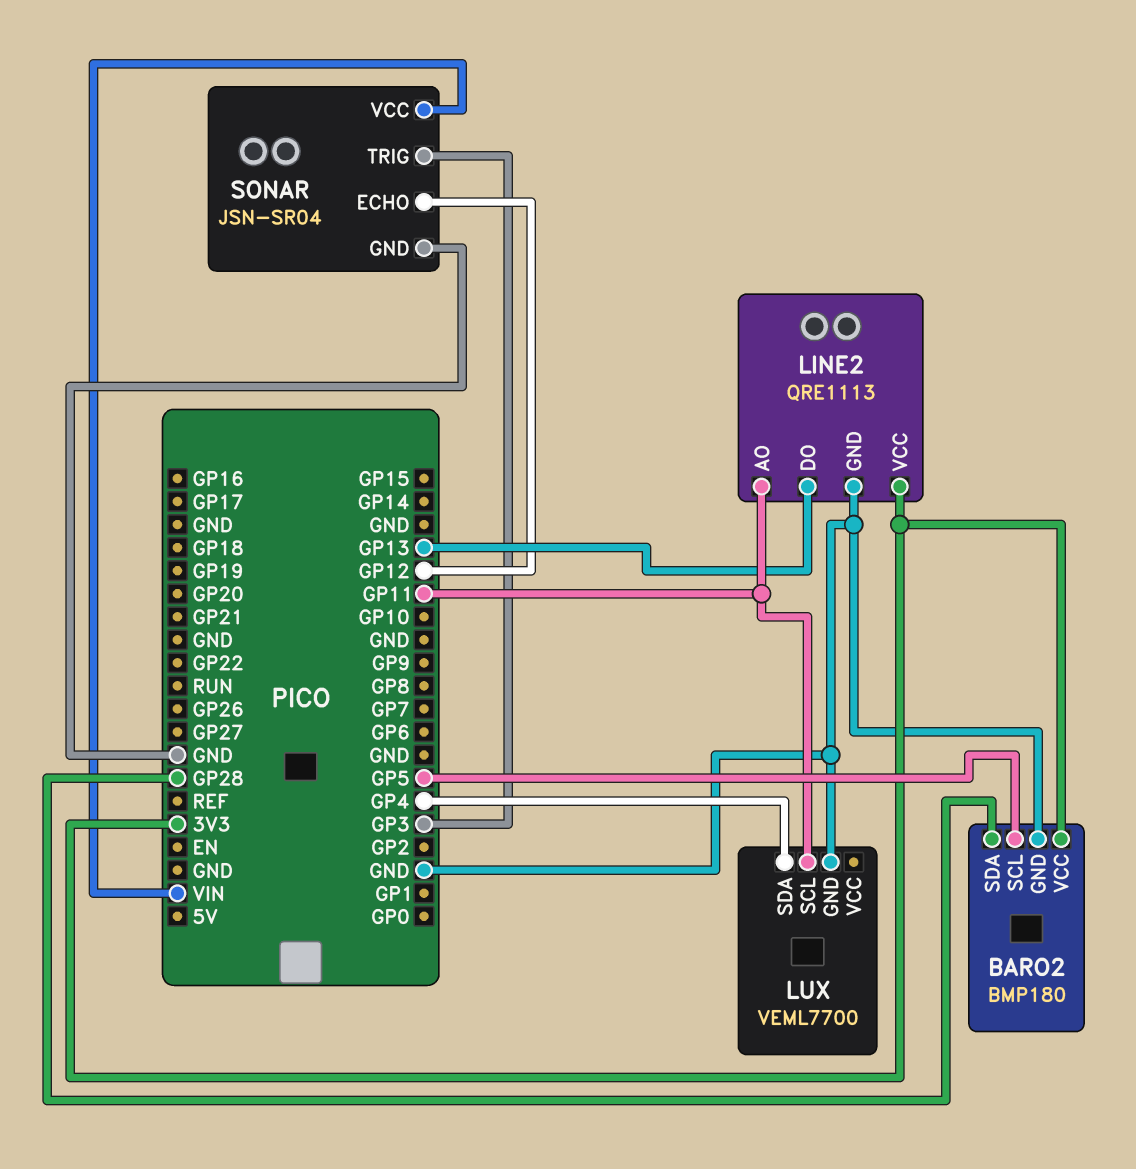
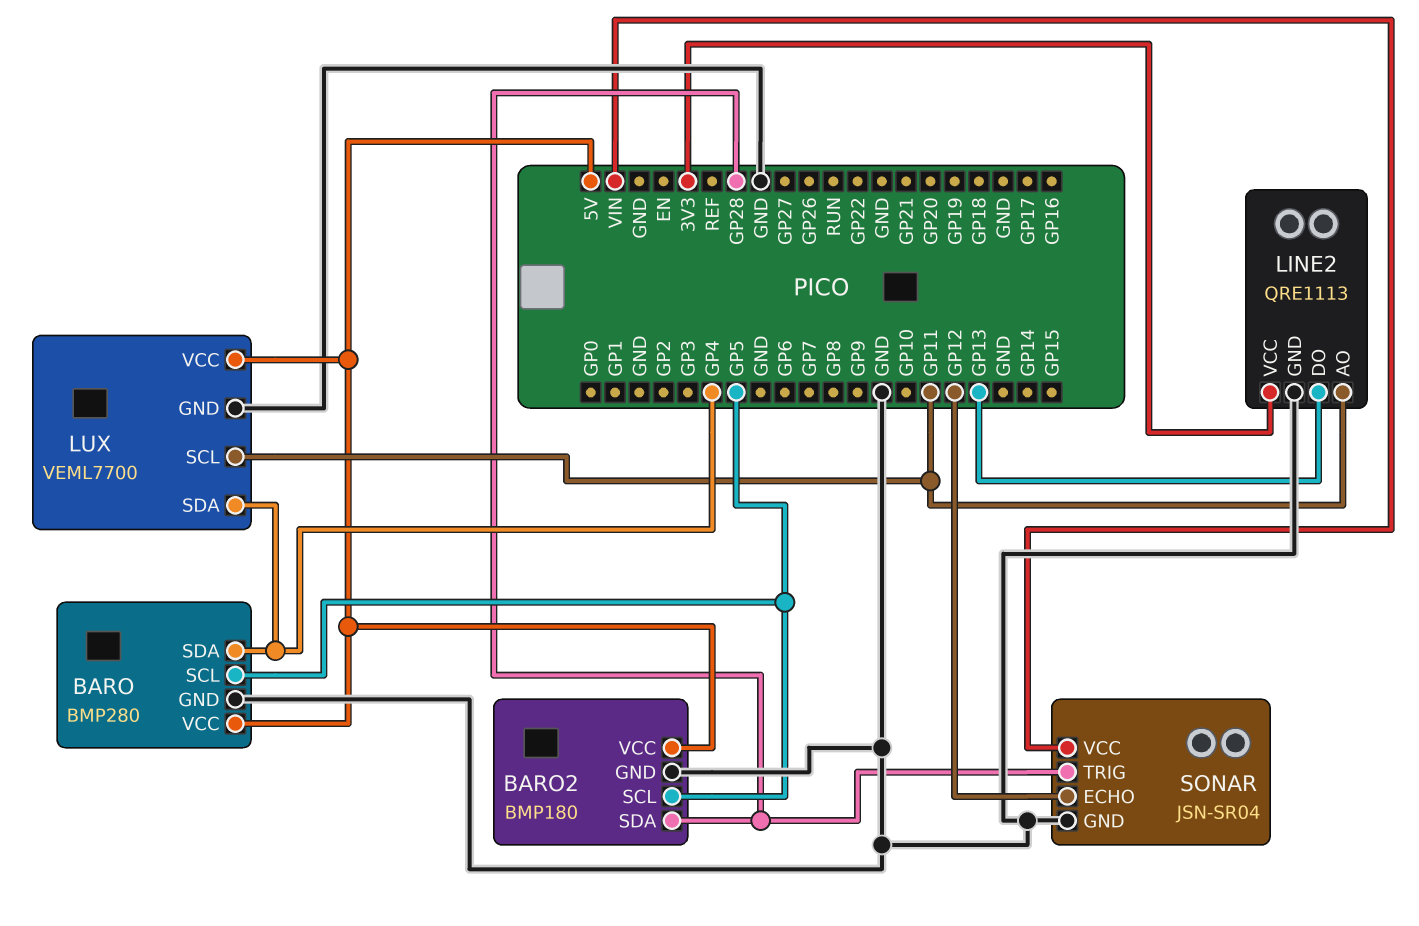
BARO: none -> BMP280
BARO pin GND: none -> GND
BARO pin SCL: none -> GP5
BARO pin SDA: none -> GP4
BARO pin VCC: none -> 5V
BARO2 pin VCC: 3V3 -> 5V
LUX pin VCC: none -> 5V
SONAR pin TRIG: GP3 -> GP28

